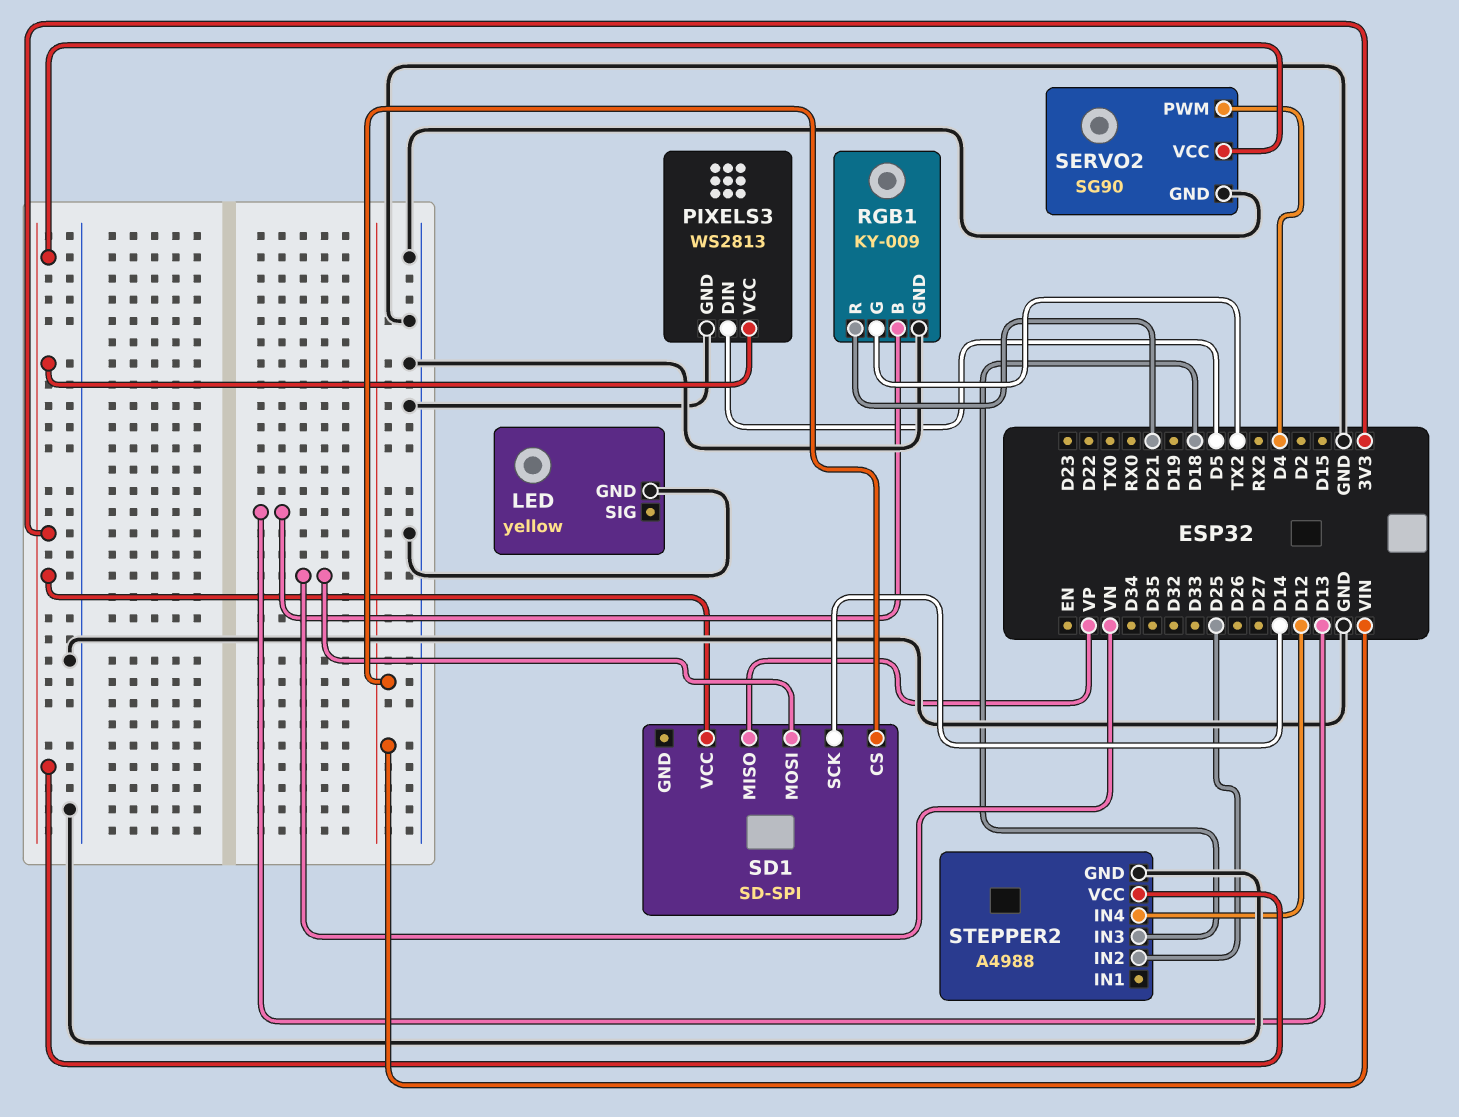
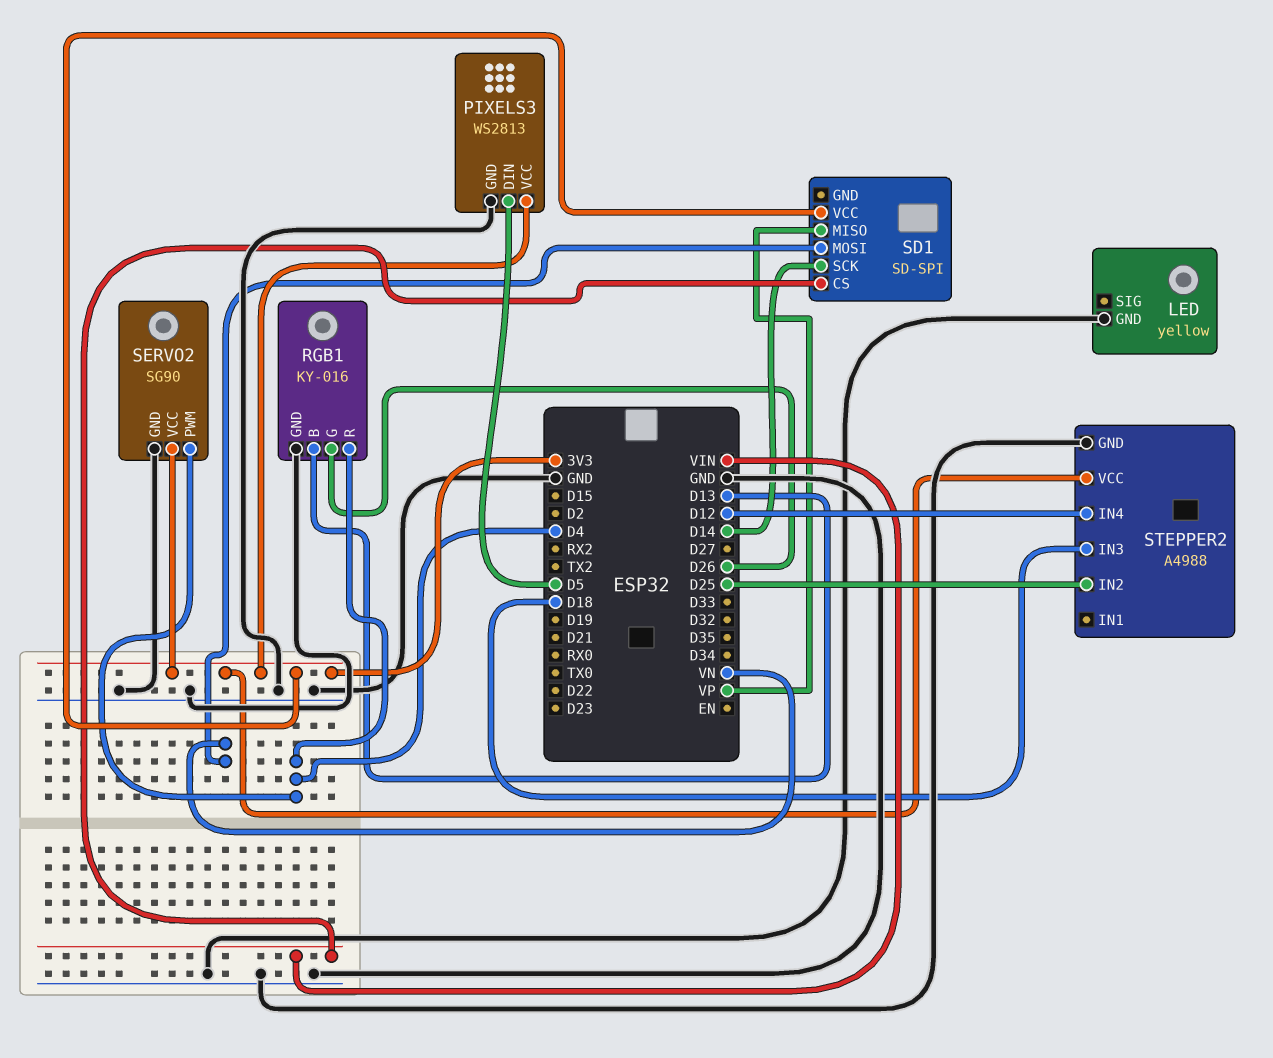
RGB1: KY-009 -> KY-016
RGB1 pin G: TX2 -> D26
RGB1 pin R: D21 -> D4

